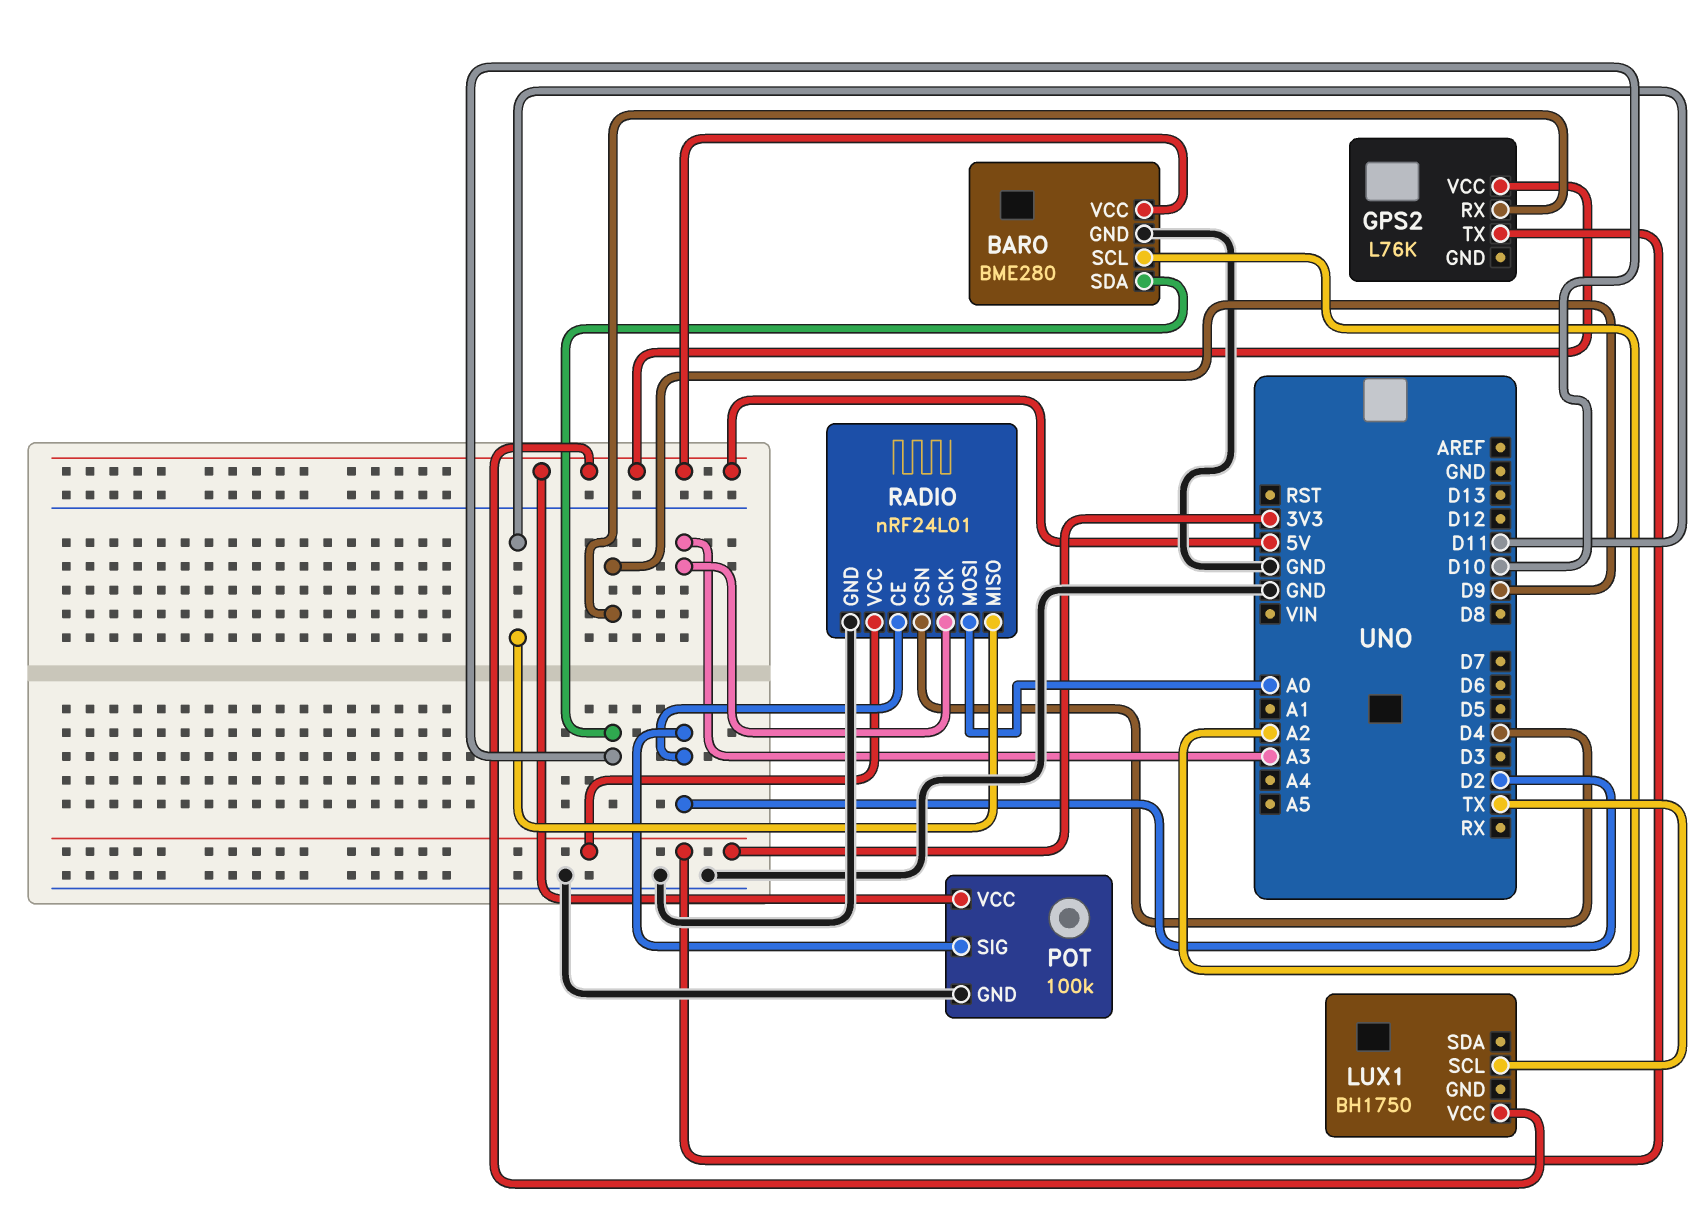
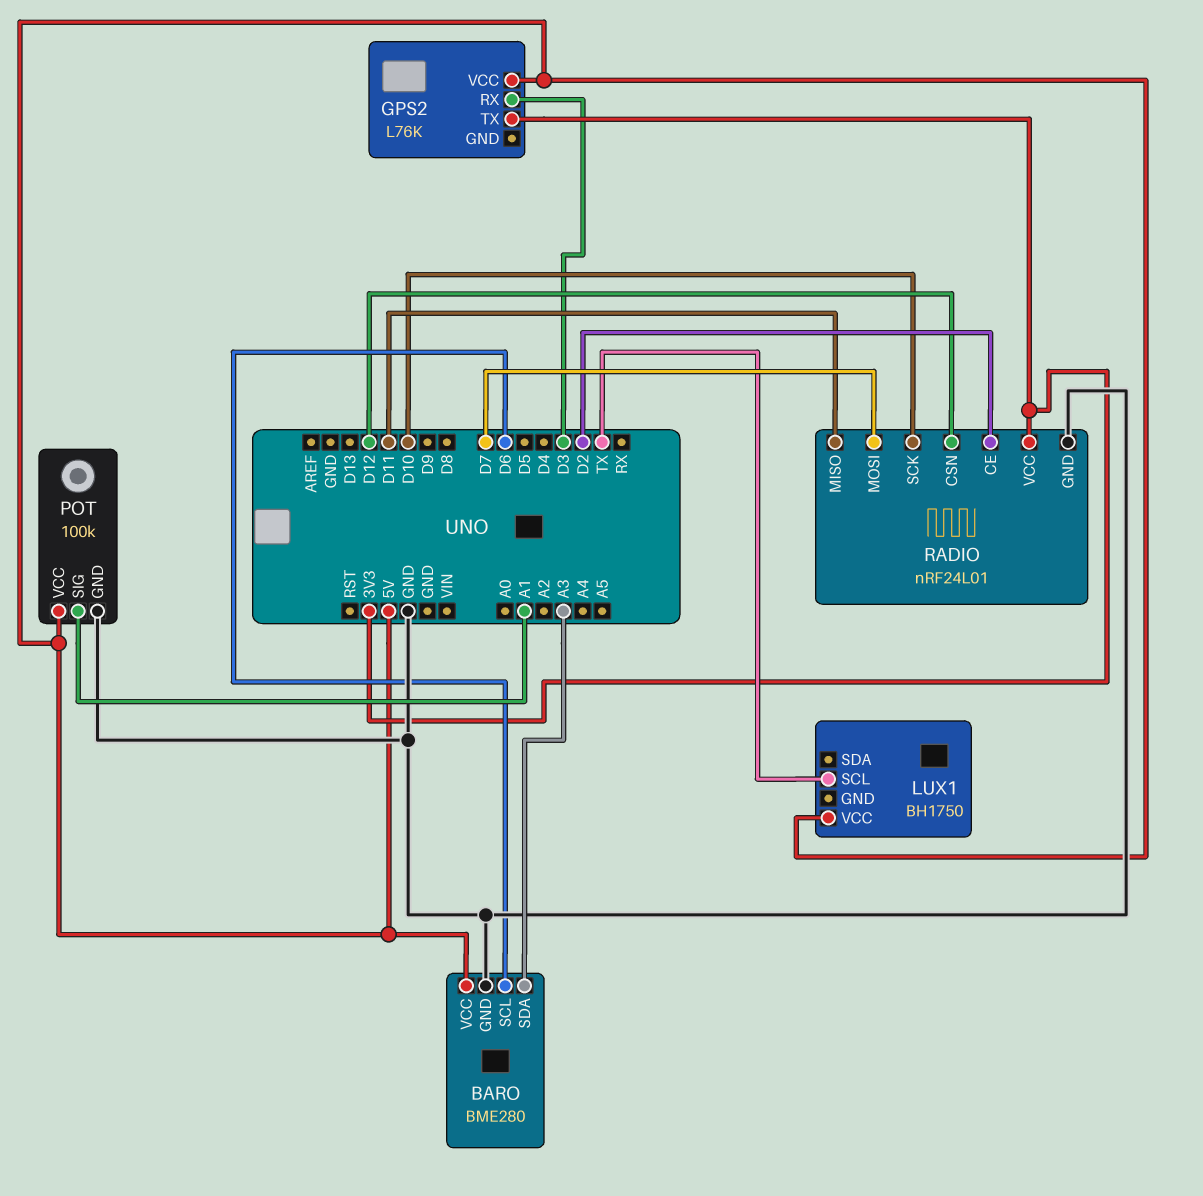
BARO pin SCL: A2 -> D6
BARO pin SDA: D10 -> A3
GPS2 pin RX: D9 -> D3
POT pin SIG: D2 -> A1
RADIO pin CSN: D4 -> D12
RADIO pin MOSI: A0 -> D7
RADIO pin SCK: A3 -> D10

